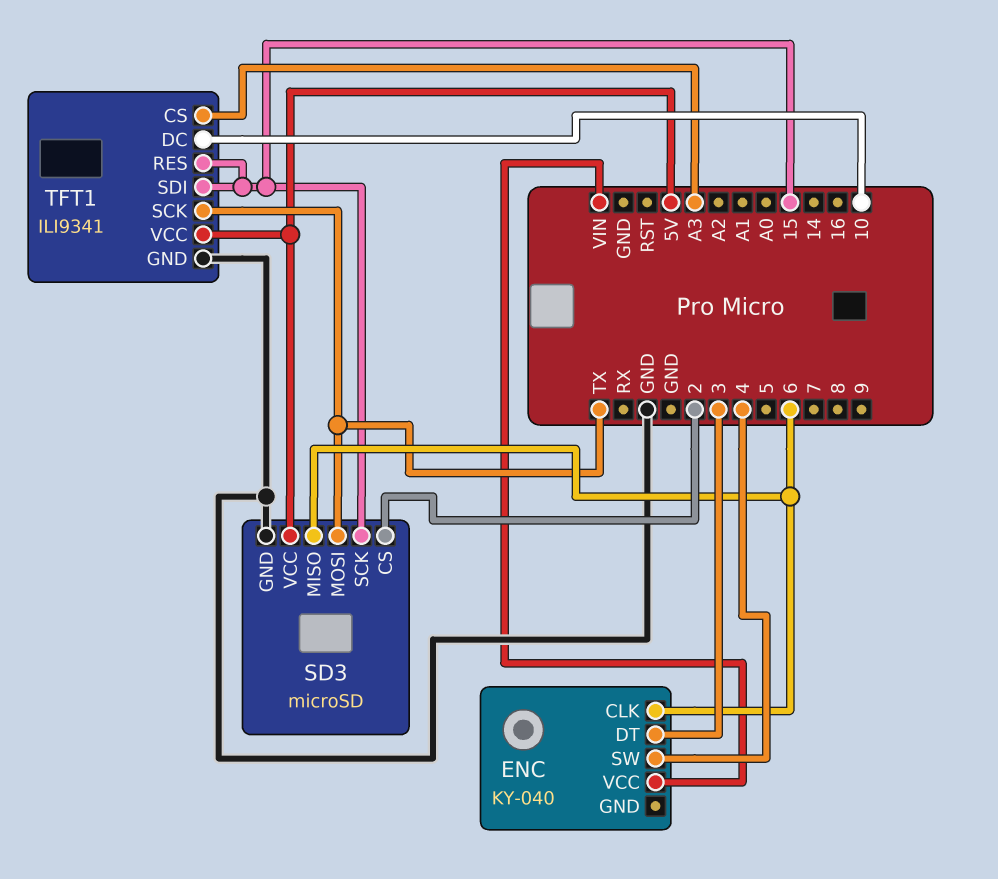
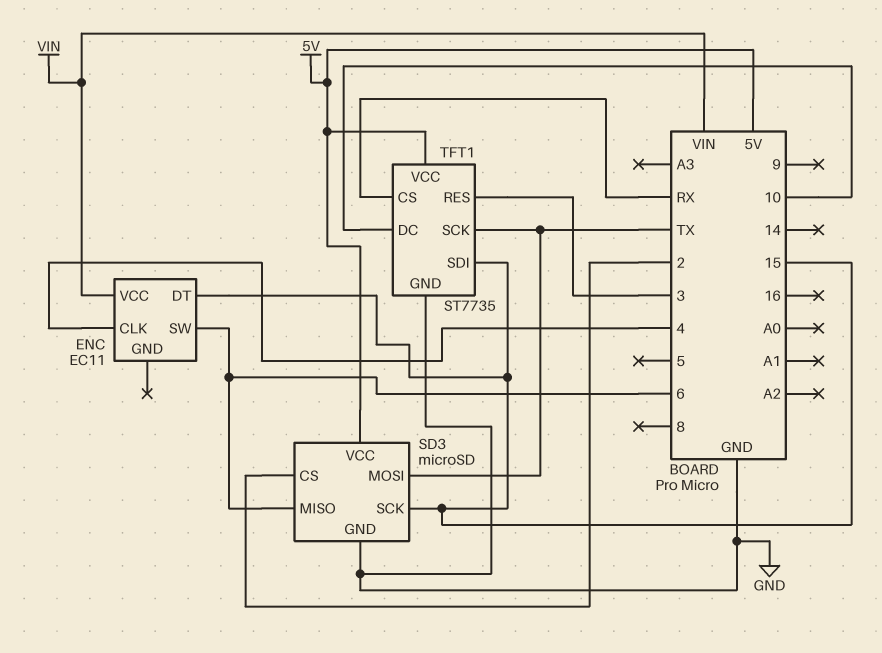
ENC: KY-040 -> EC11
ENC pin CLK: 6 -> 4
ENC pin DT: 3 -> 15
ENC pin SW: 4 -> 6
TFT1: ILI9341 -> ST7735
TFT1 pin CS: A3 -> RX
TFT1 pin RES: 15 -> 3

